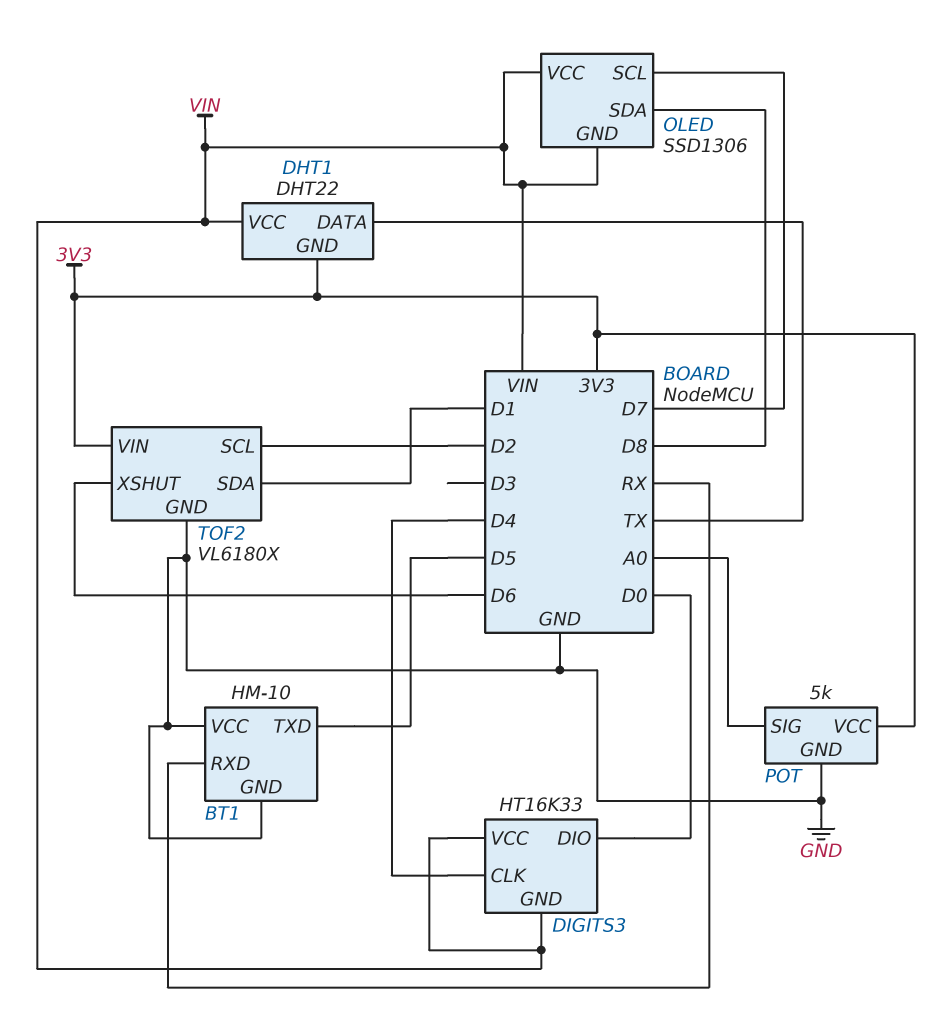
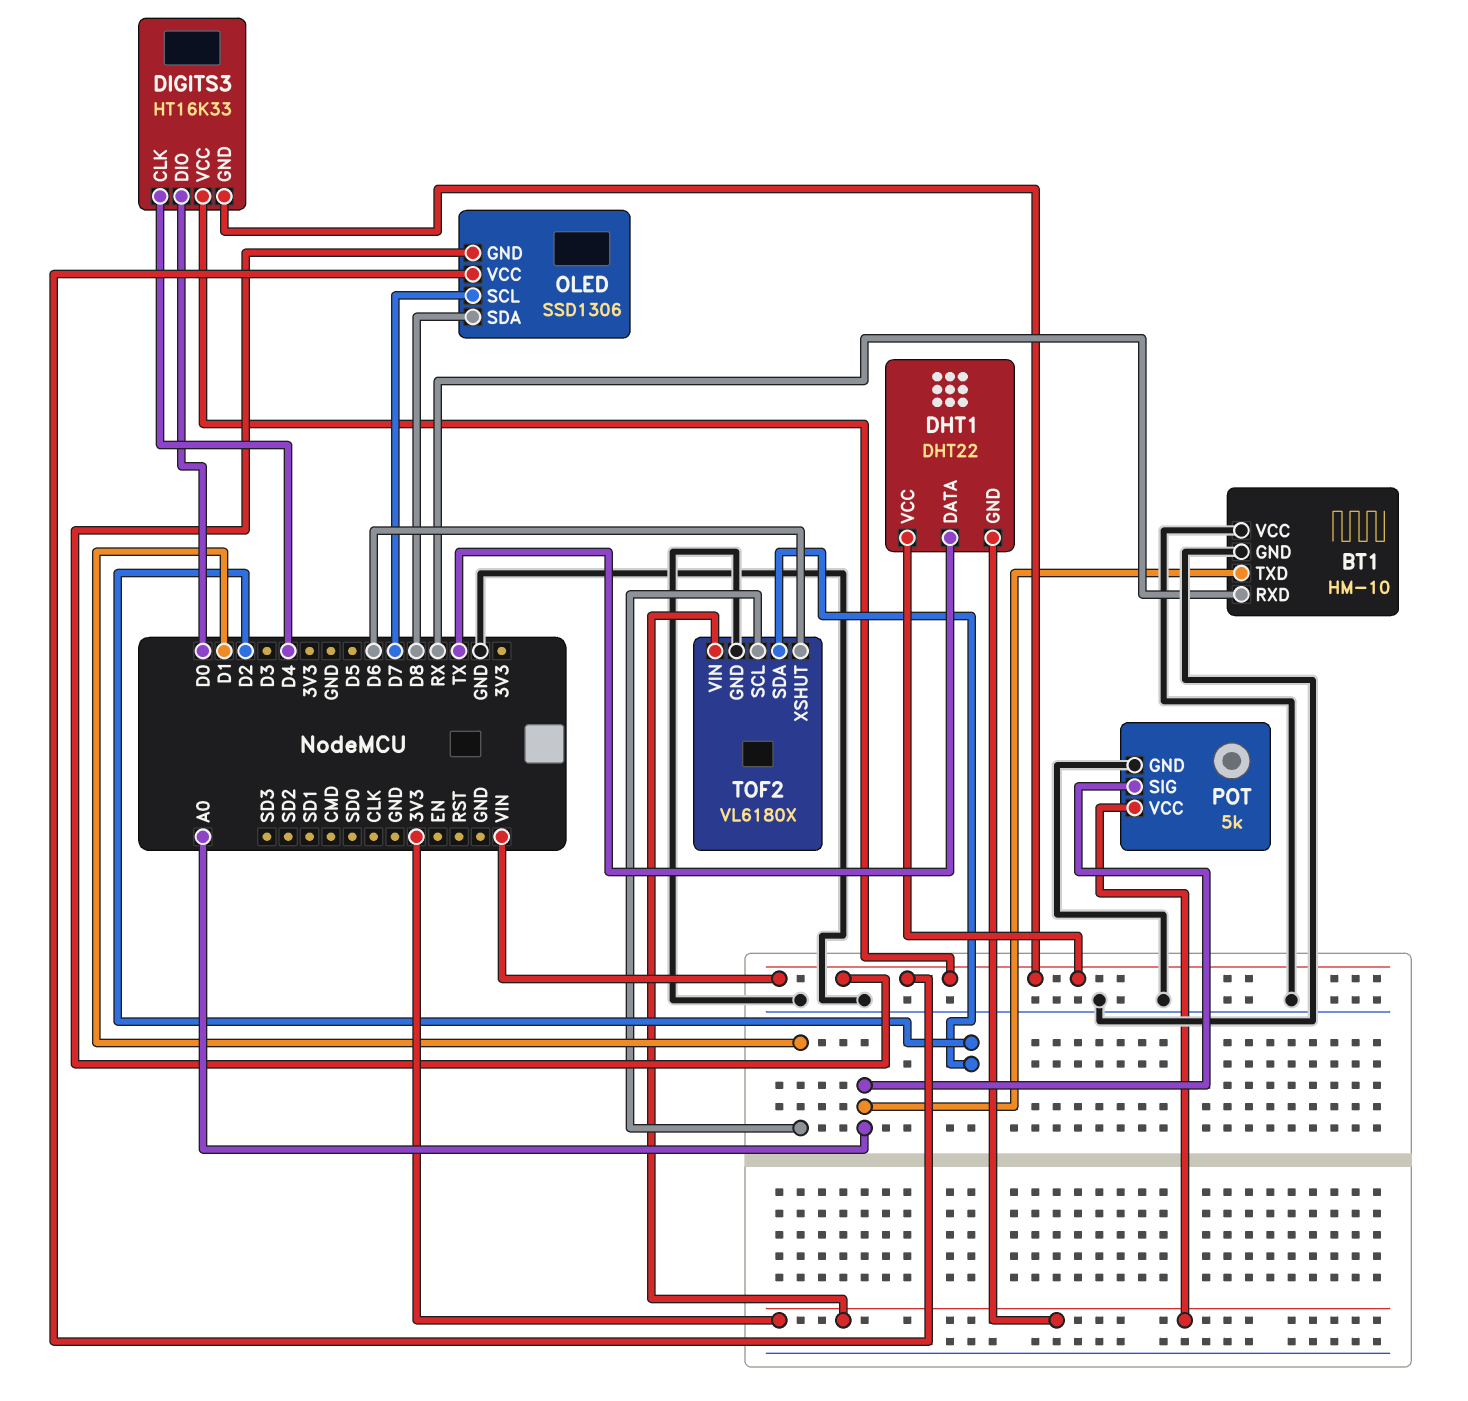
BT1 pin TXD: D5 -> A0
TOF2 pin SCL: D2 -> D1
TOF2 pin SDA: D1 -> D2

